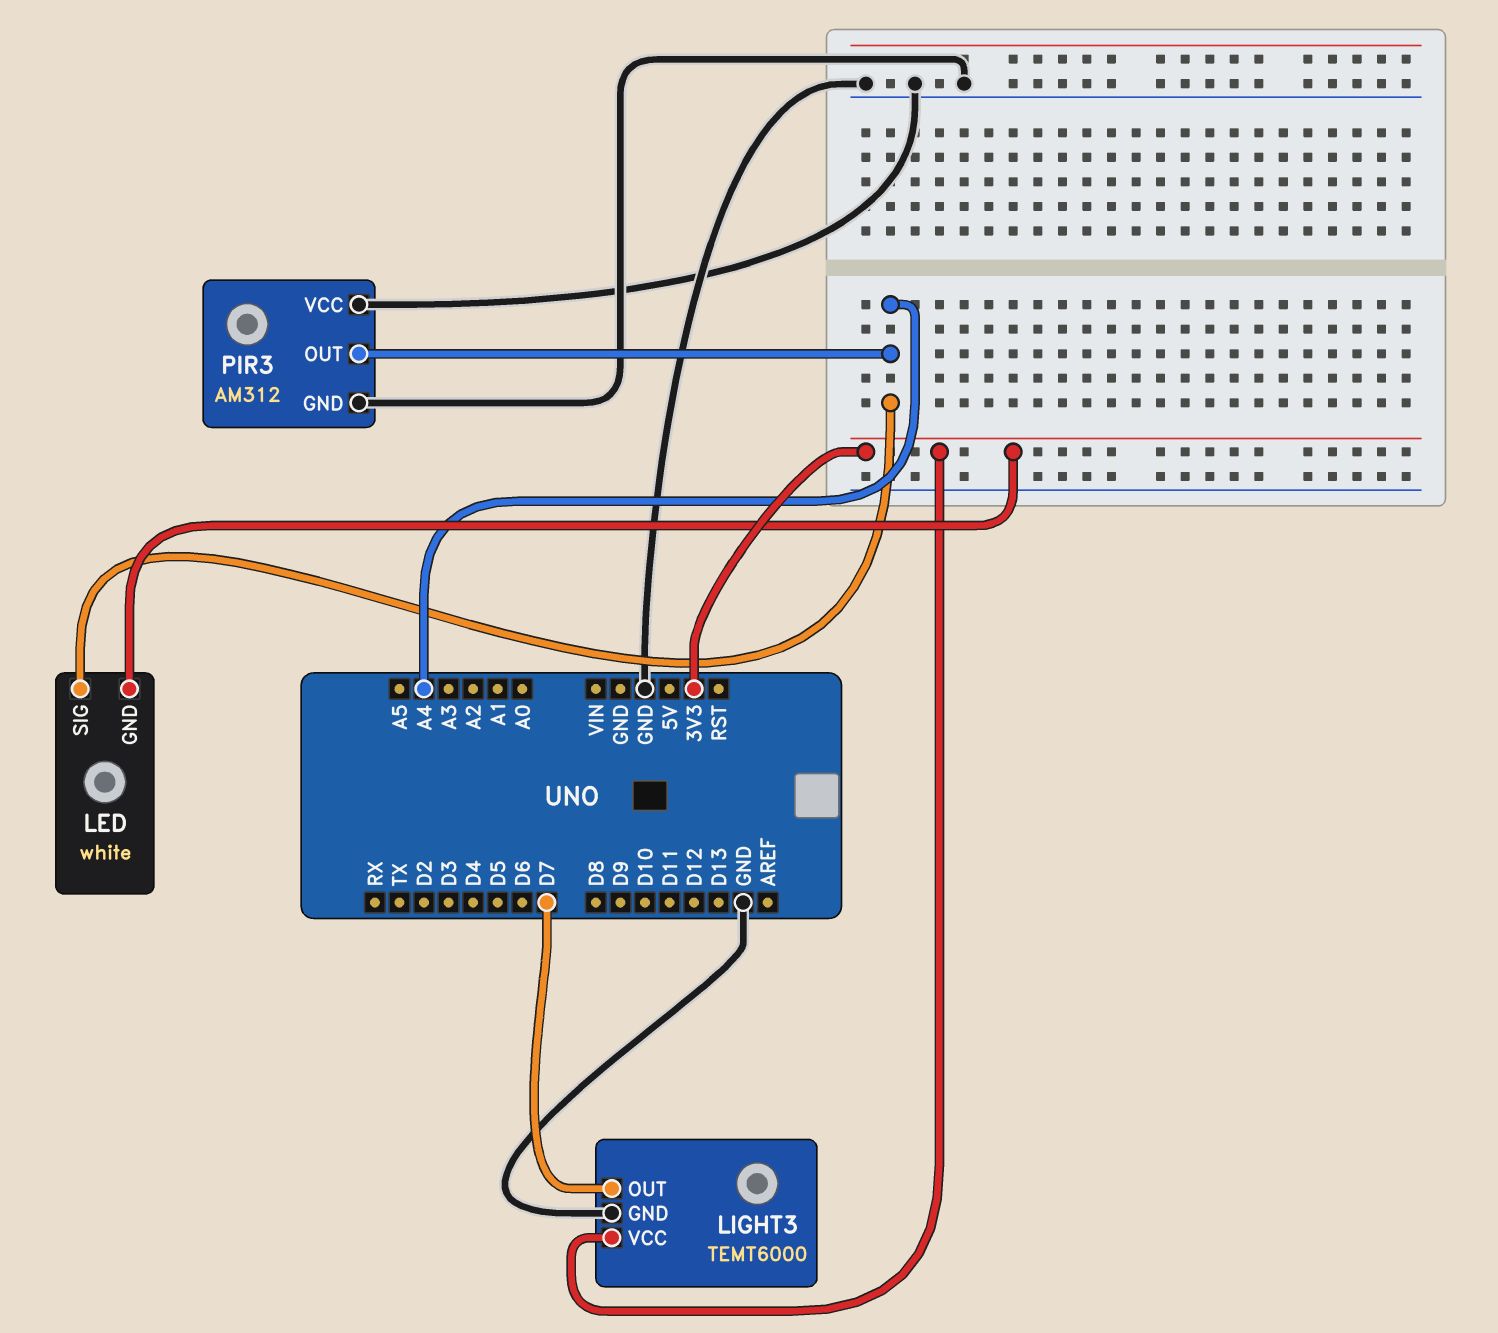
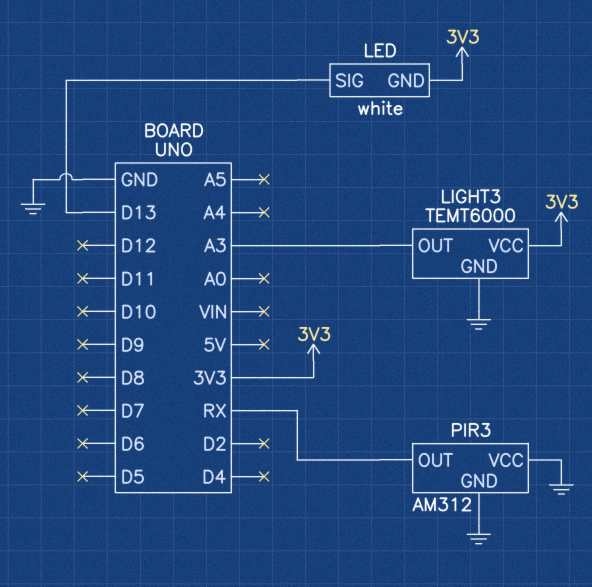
LED pin SIG: A4 -> D13
LIGHT3 pin OUT: D7 -> A3
PIR3 pin OUT: A4 -> RX

